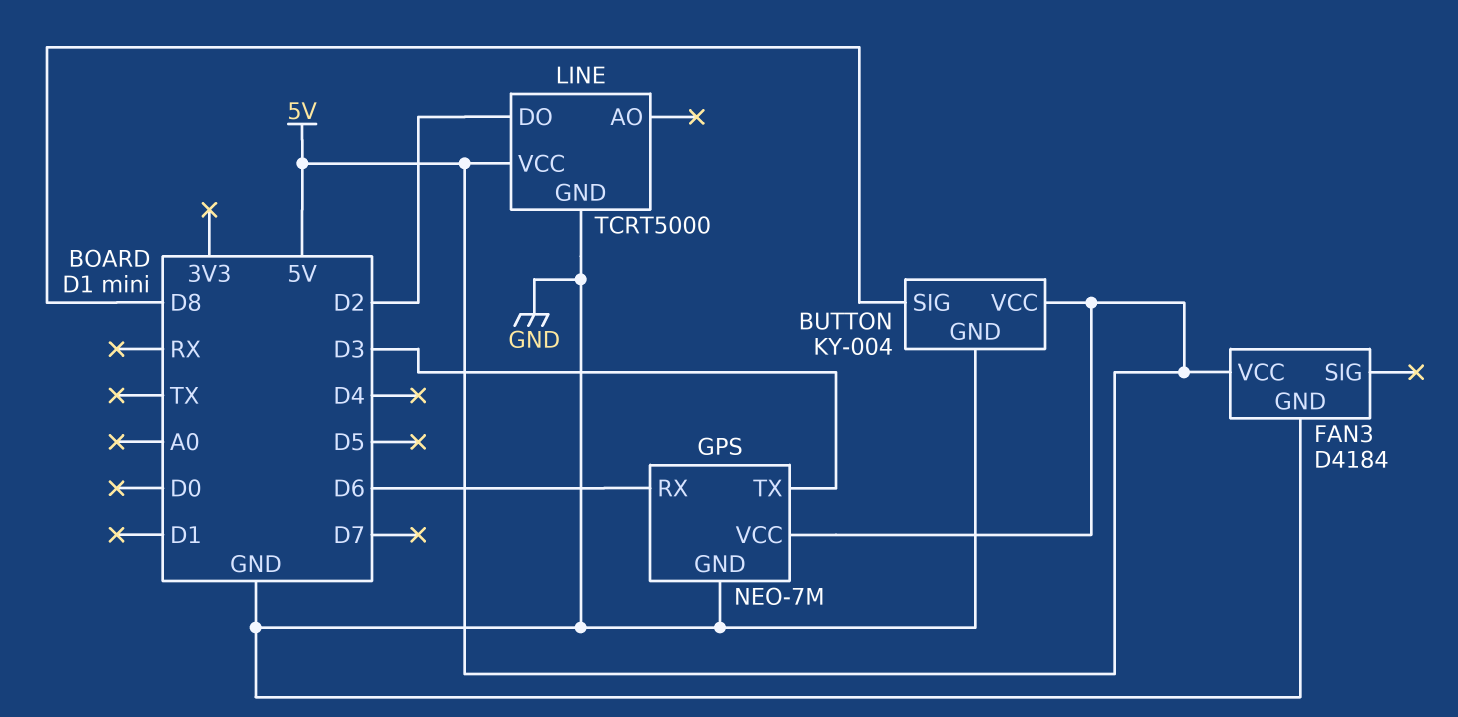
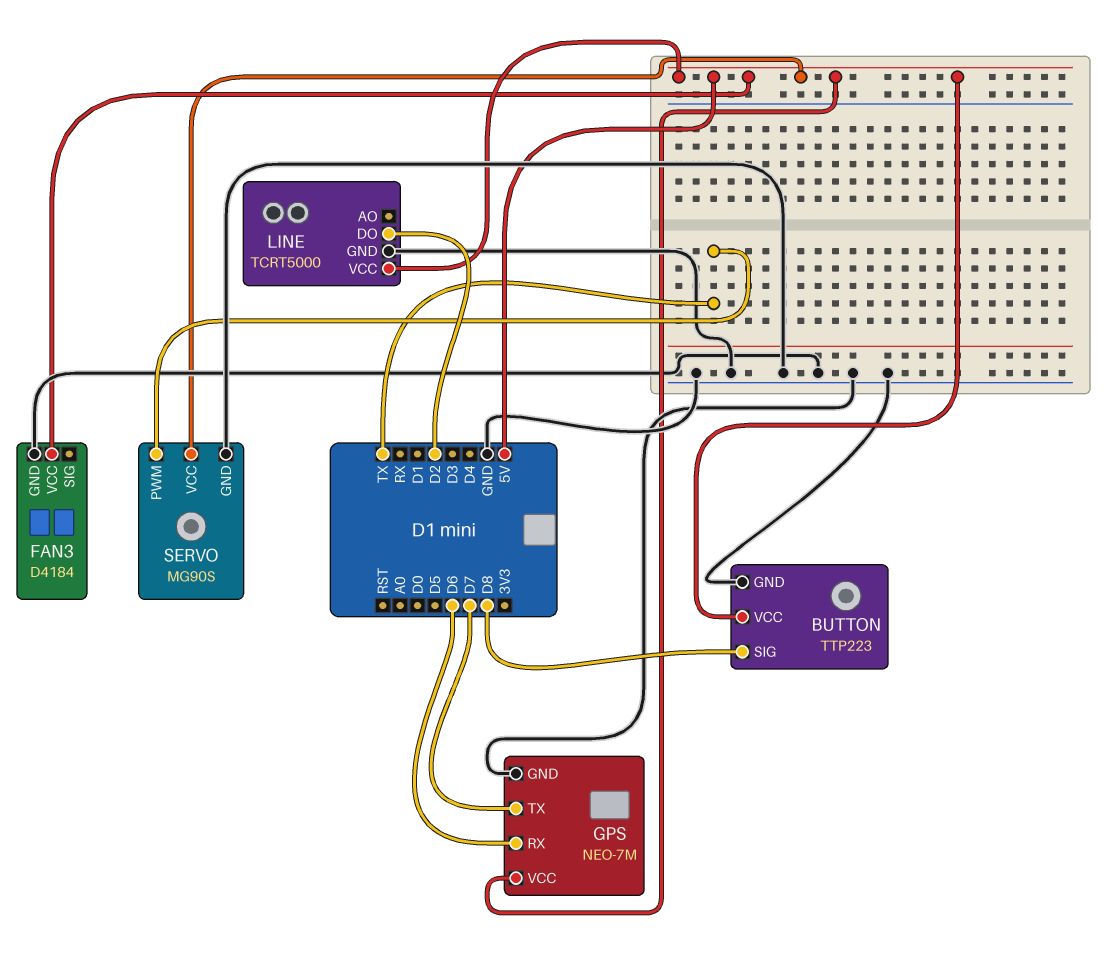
BUTTON: KY-004 -> TTP223
GPS pin TX: D3 -> D7
SERVO: none -> MG90S
SERVO pin GND: none -> GND
SERVO pin PWM: none -> TX
SERVO pin VCC: none -> 5V

